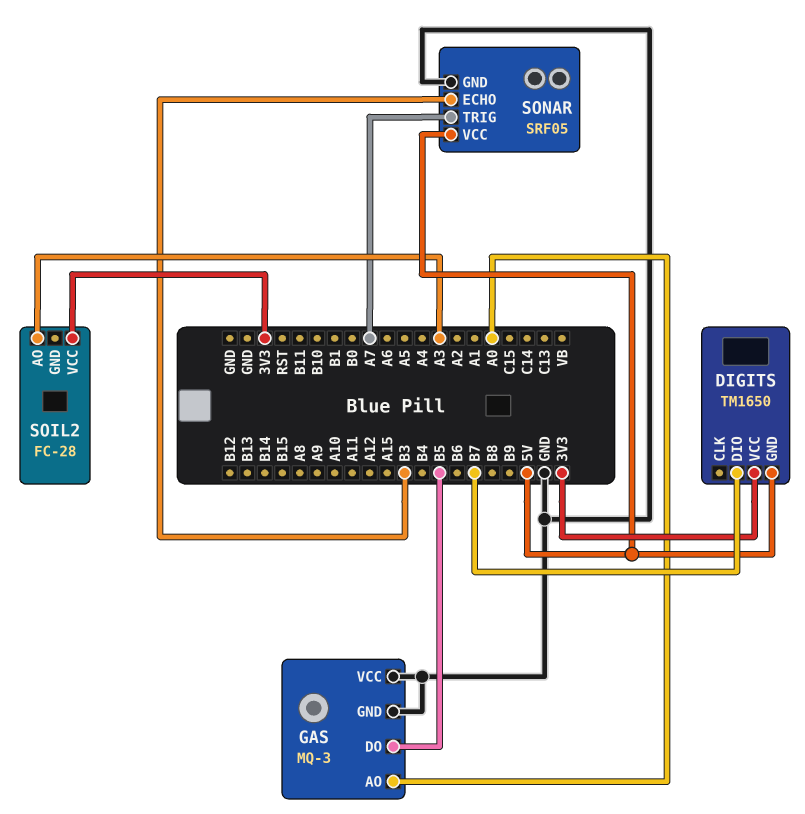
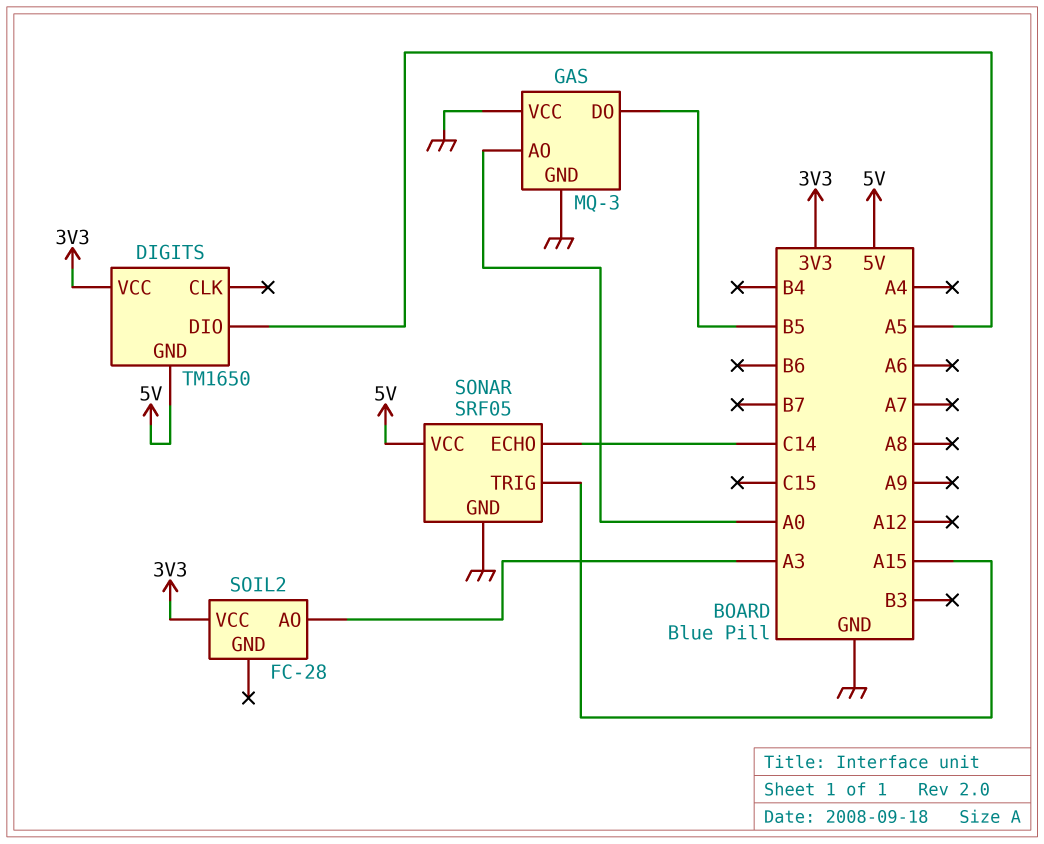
DIGITS pin DIO: B7 -> A5
SONAR pin ECHO: B3 -> C14
SONAR pin TRIG: A7 -> A15

